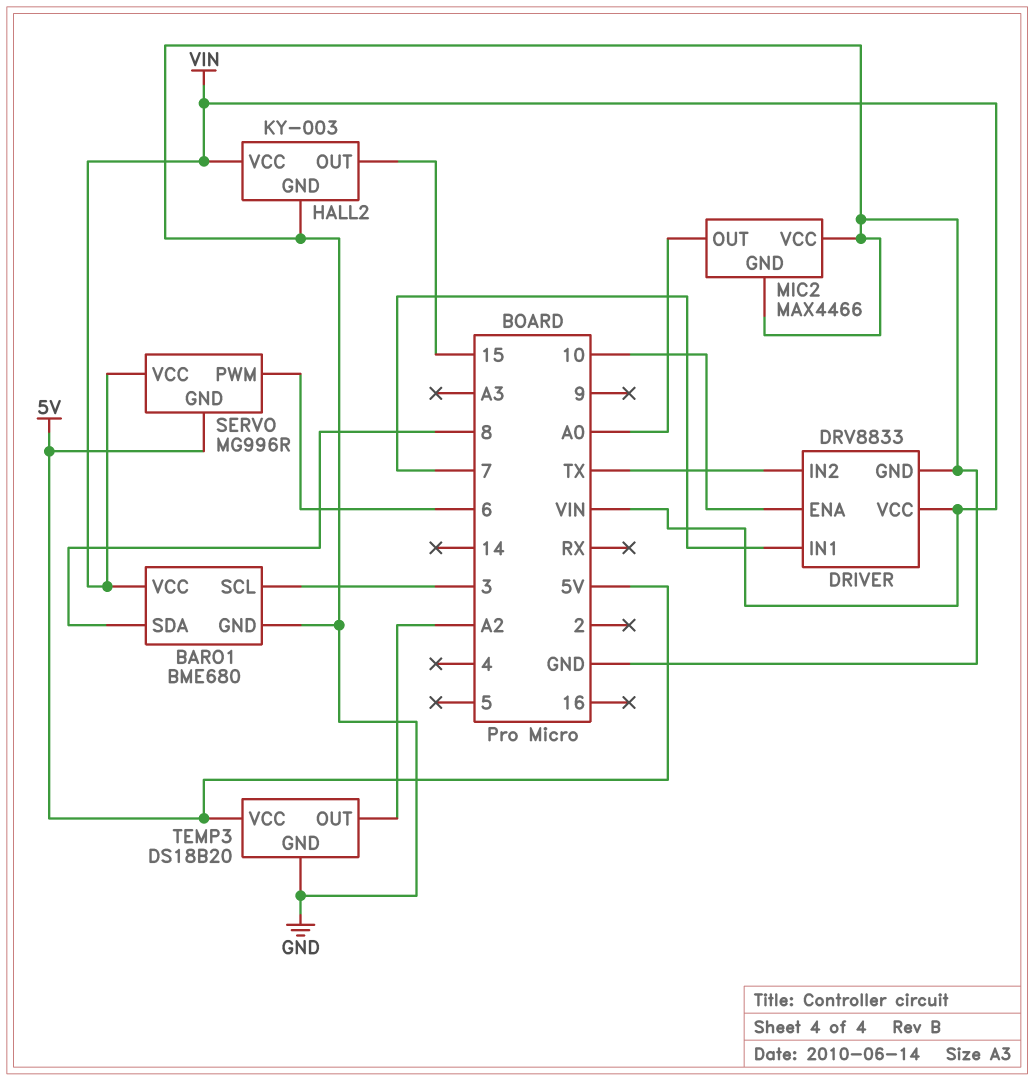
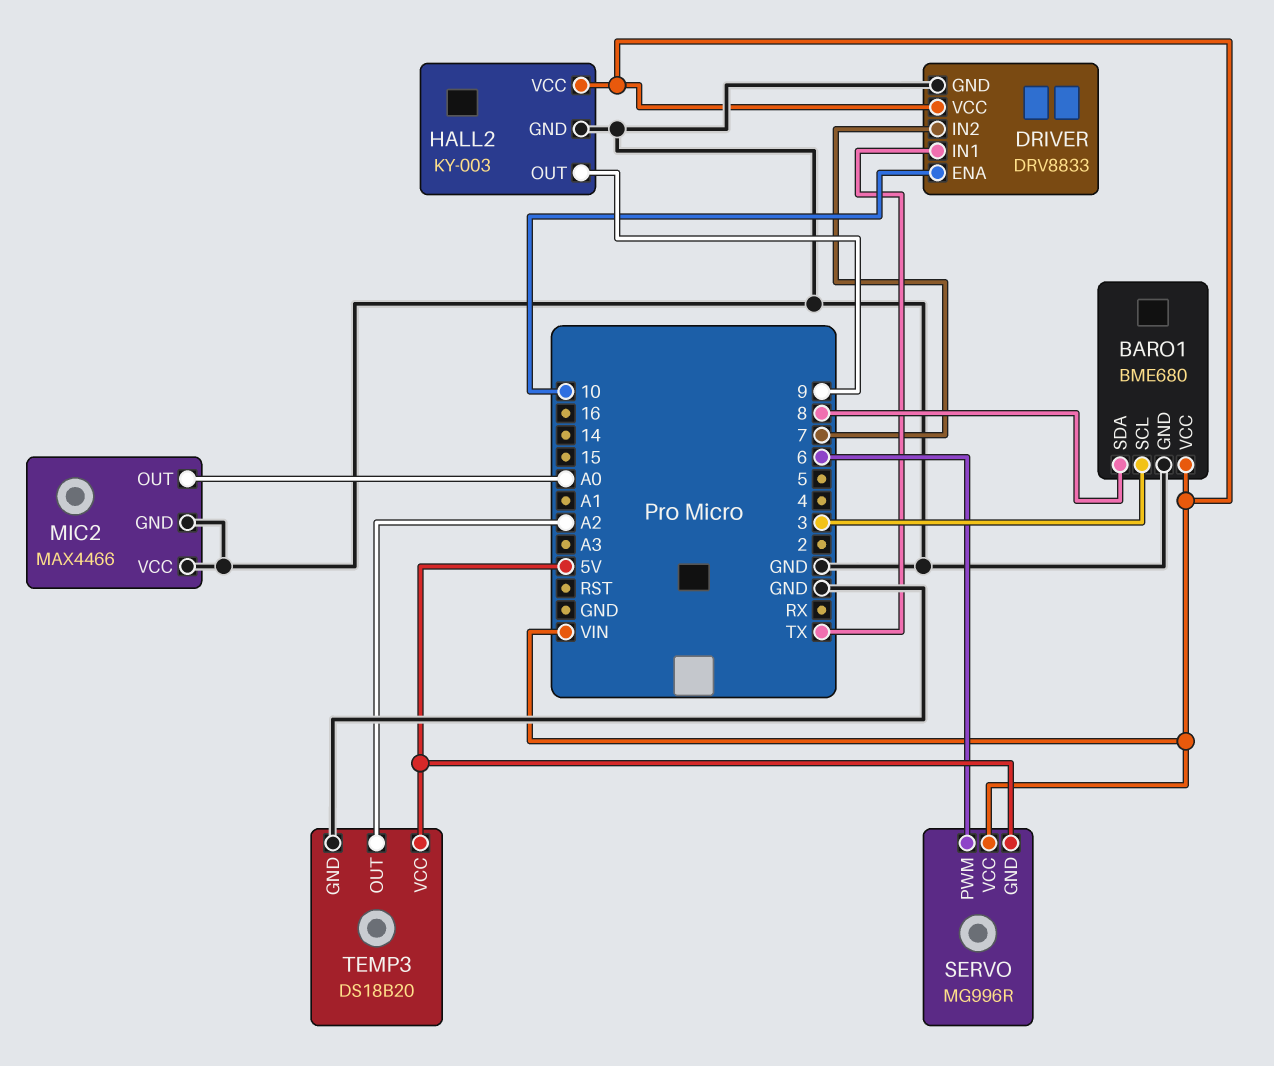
DRIVER pin IN1: 7 -> TX
DRIVER pin IN2: TX -> 7
HALL2 pin OUT: 15 -> 9

